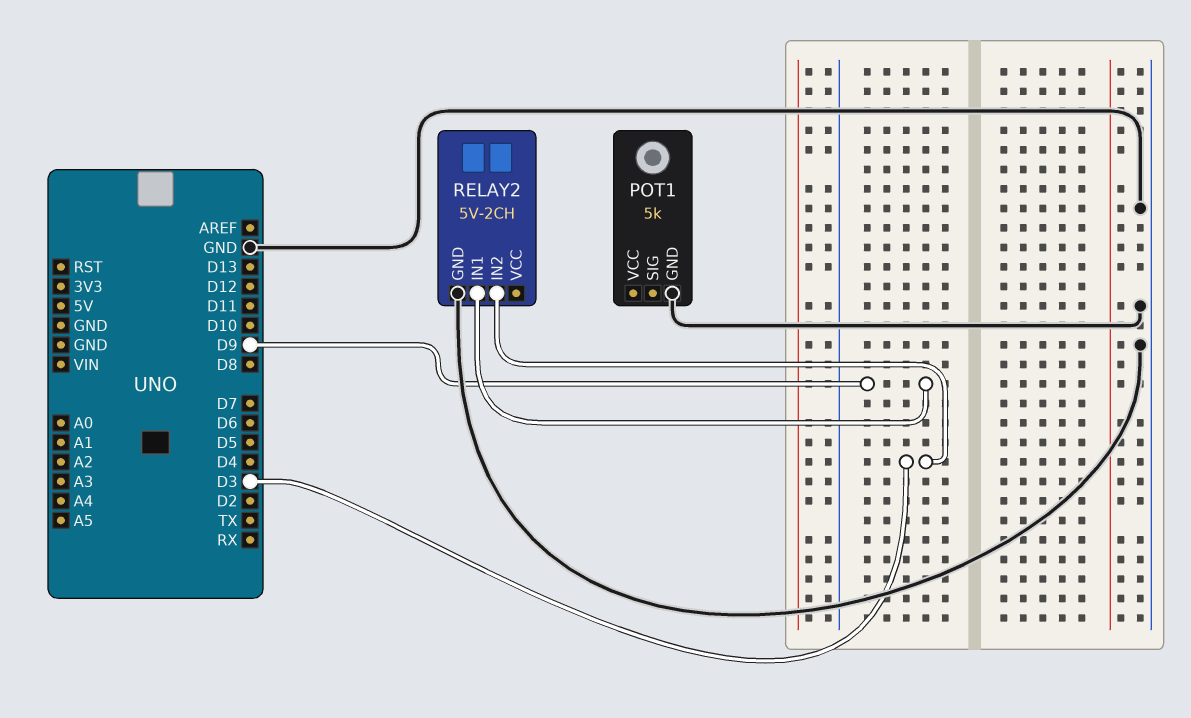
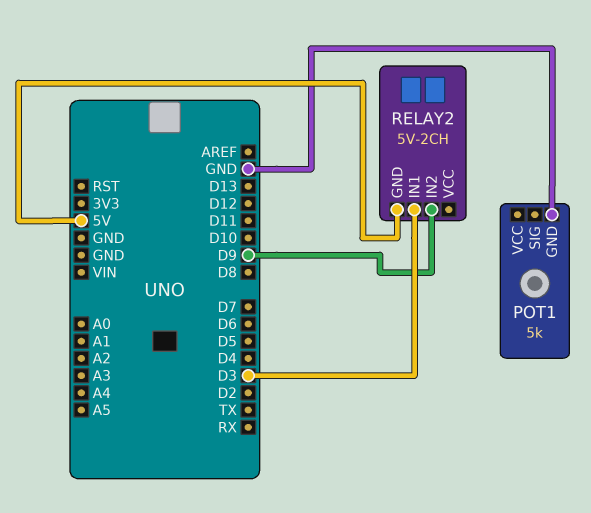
RELAY2 pin GND: GND -> 5V
RELAY2 pin IN1: D9 -> D3
RELAY2 pin IN2: D3 -> D9

